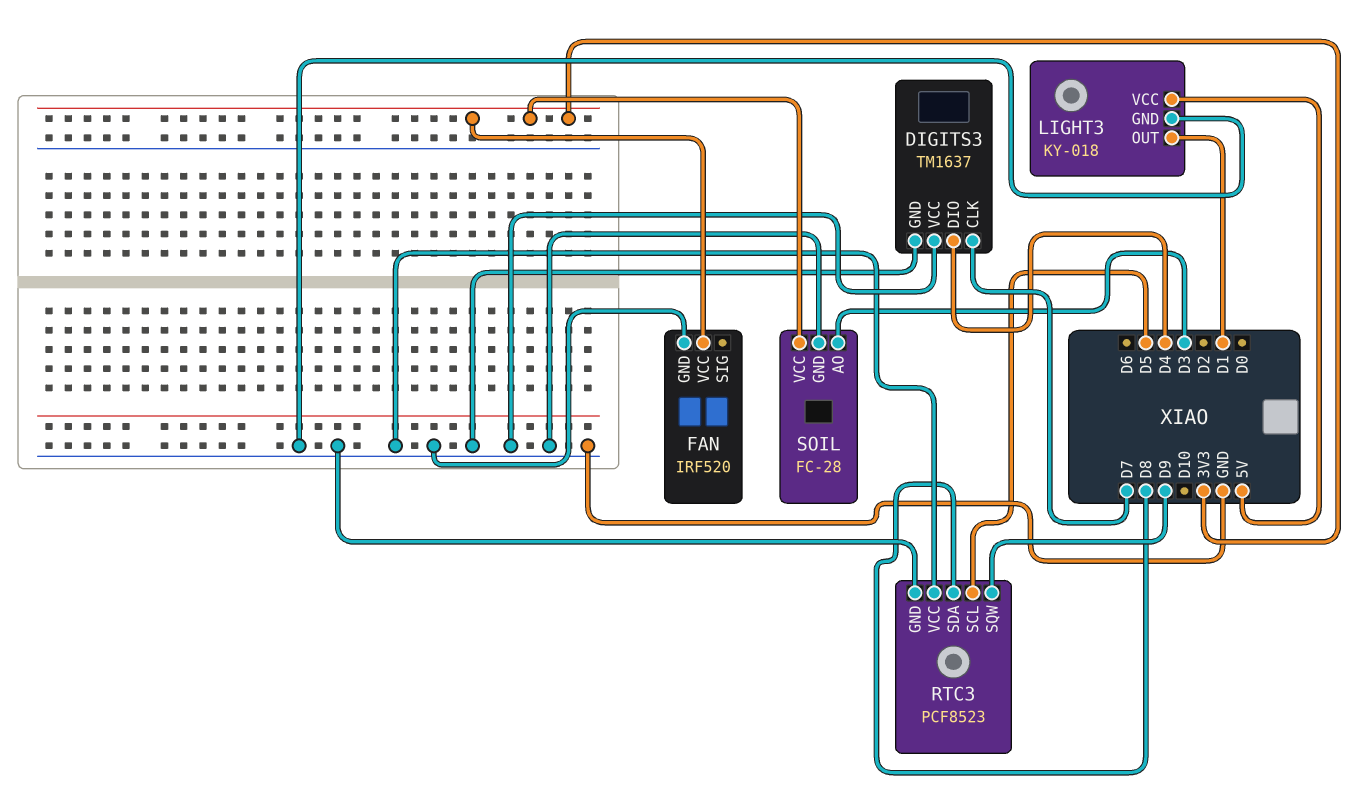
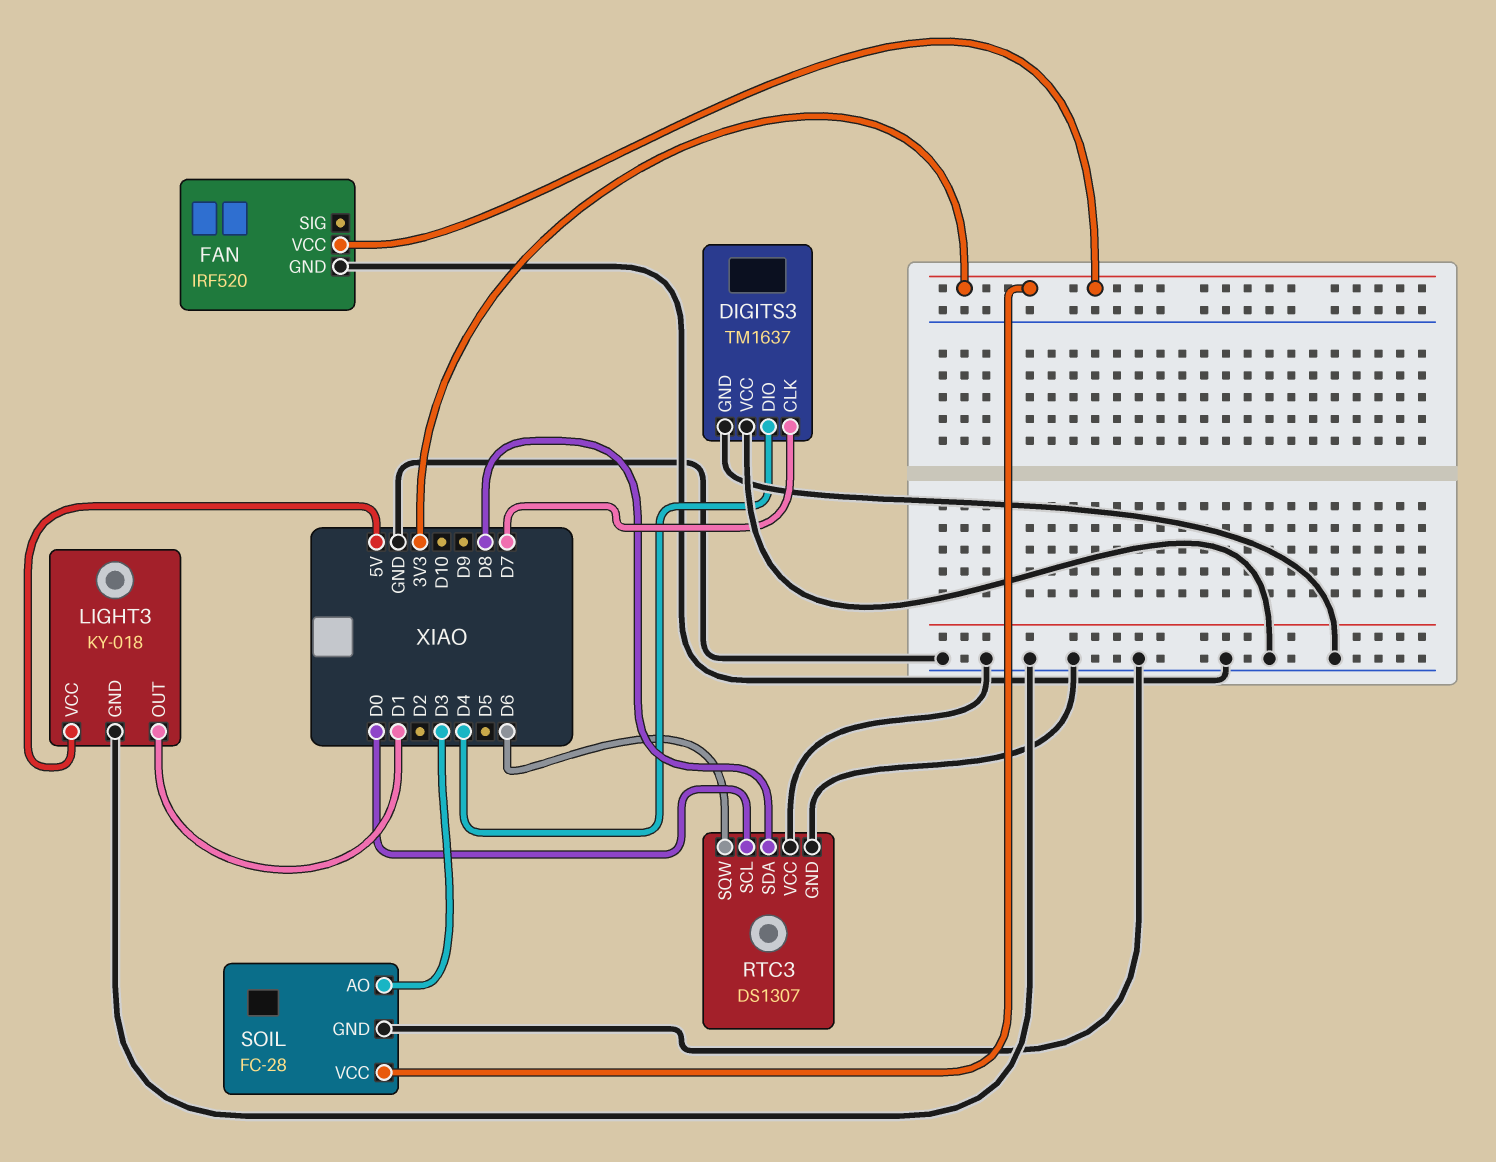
RTC3: PCF8523 -> DS1307
RTC3 pin SCL: D5 -> D0
RTC3 pin SQW: D9 -> D6

